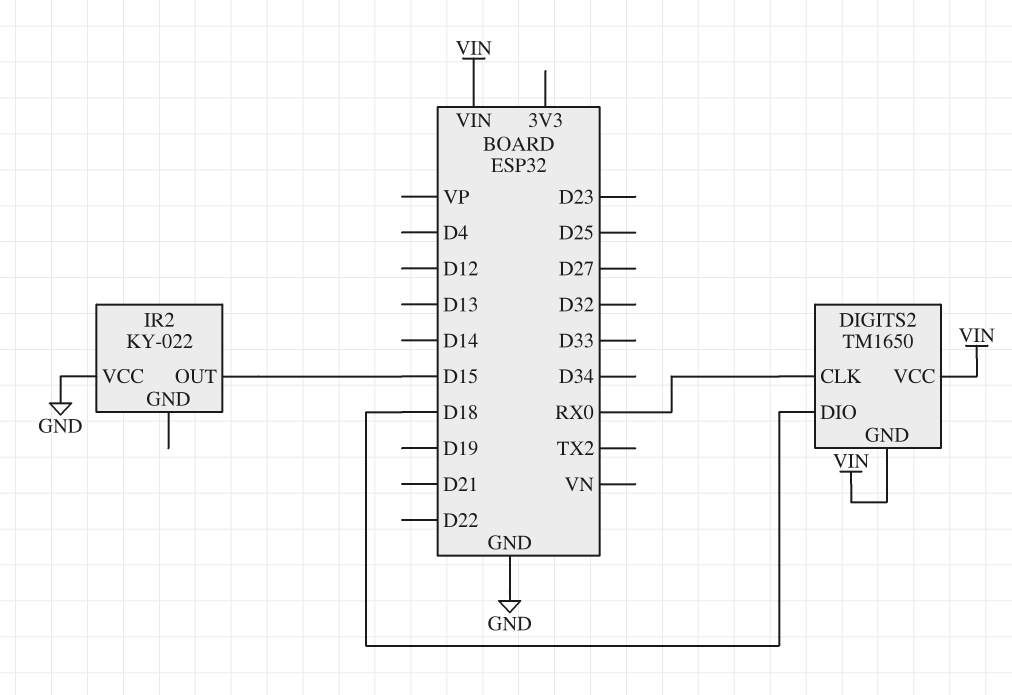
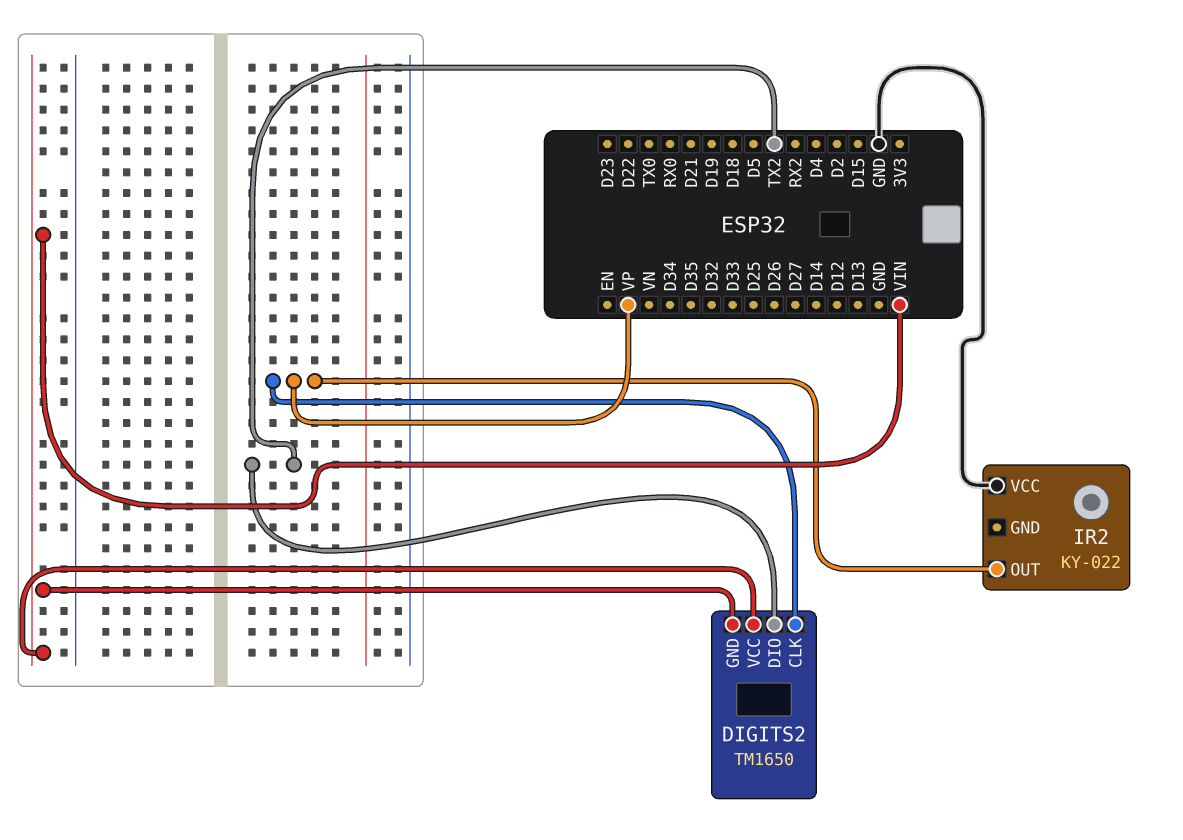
DIGITS2 pin CLK: RX0 -> VP
DIGITS2 pin DIO: D18 -> TX2
IR2 pin OUT: D15 -> VP

